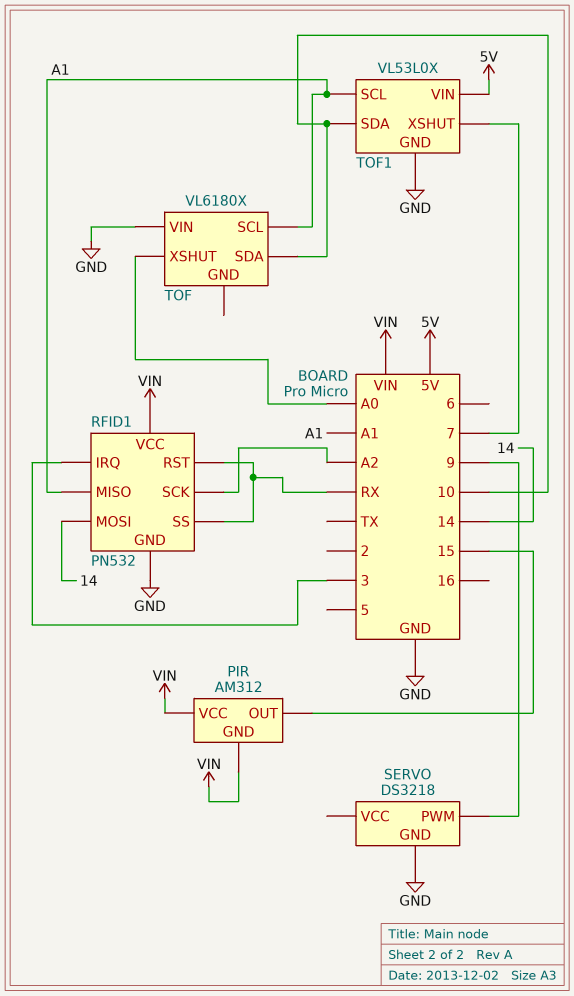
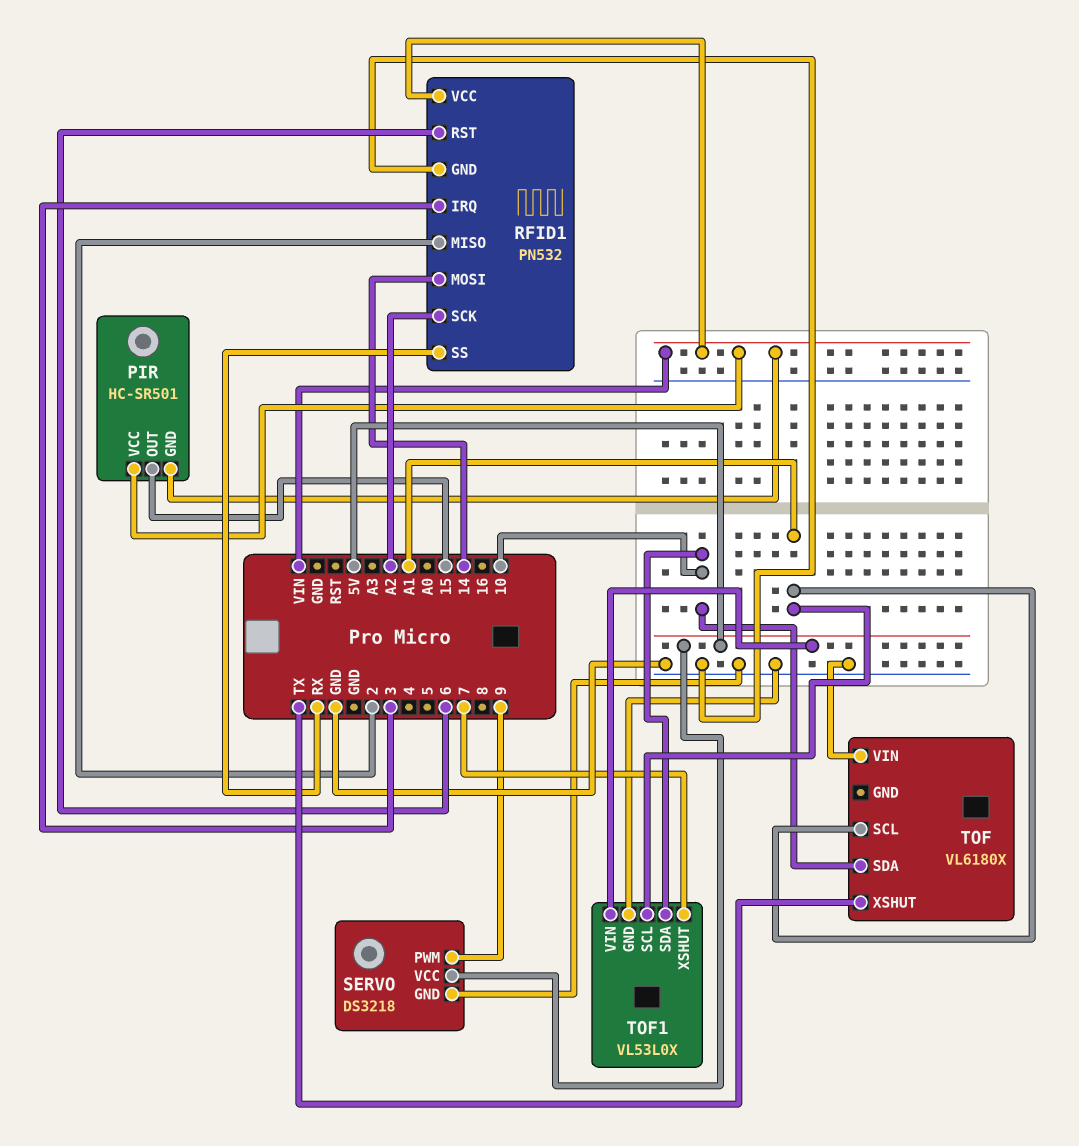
PIR: AM312 -> HC-SR501
RFID1 pin MISO: A1 -> 2
RFID1 pin RST: RX -> 6
SERVO pin VCC: none -> 5V
TOF pin XSHUT: A0 -> TX

